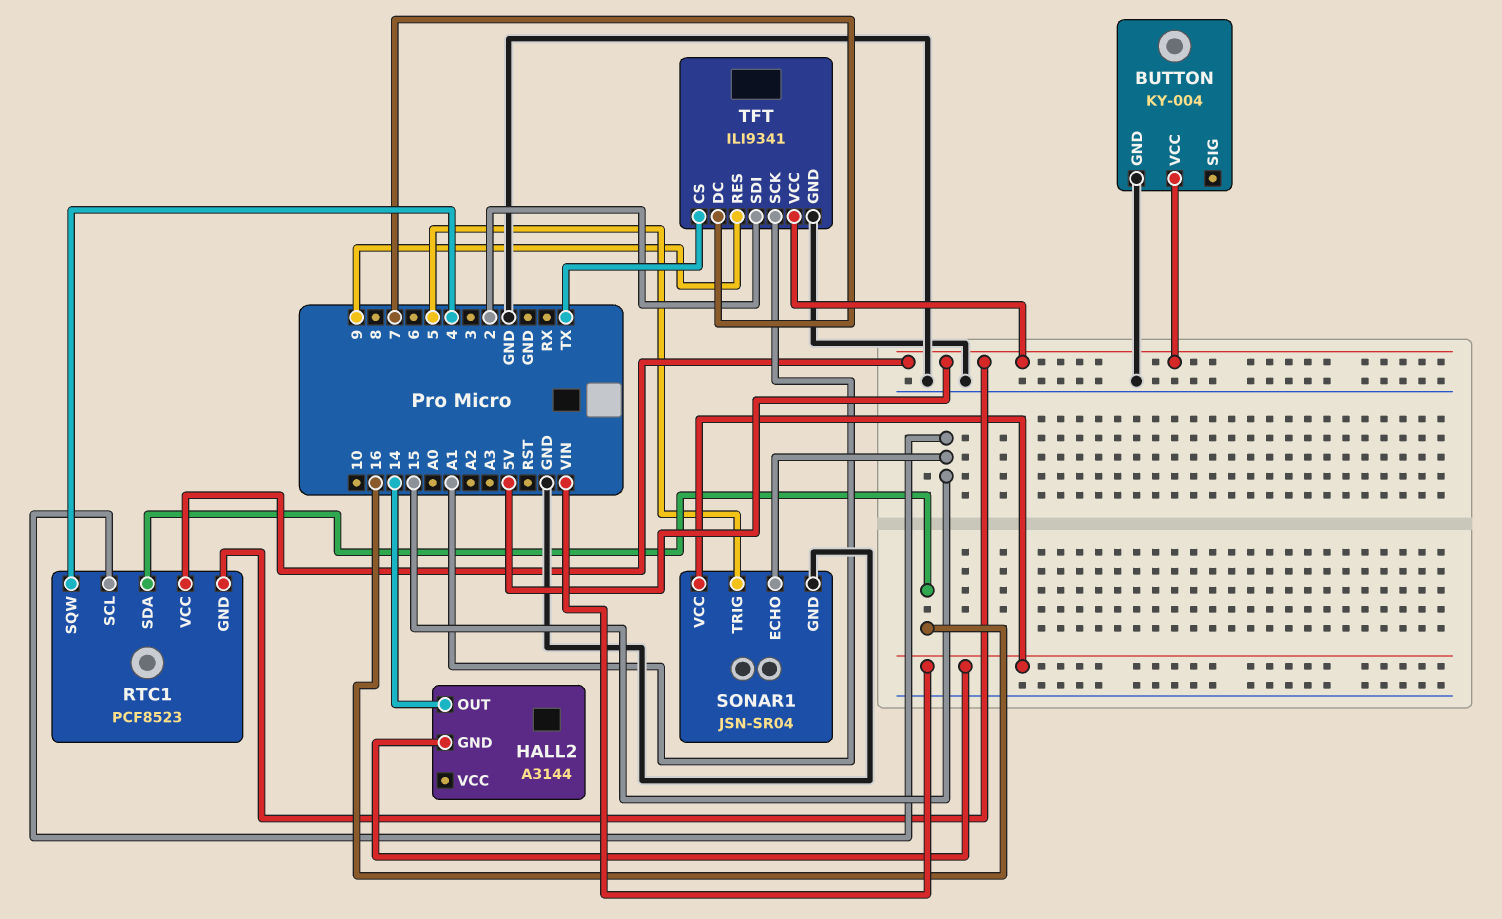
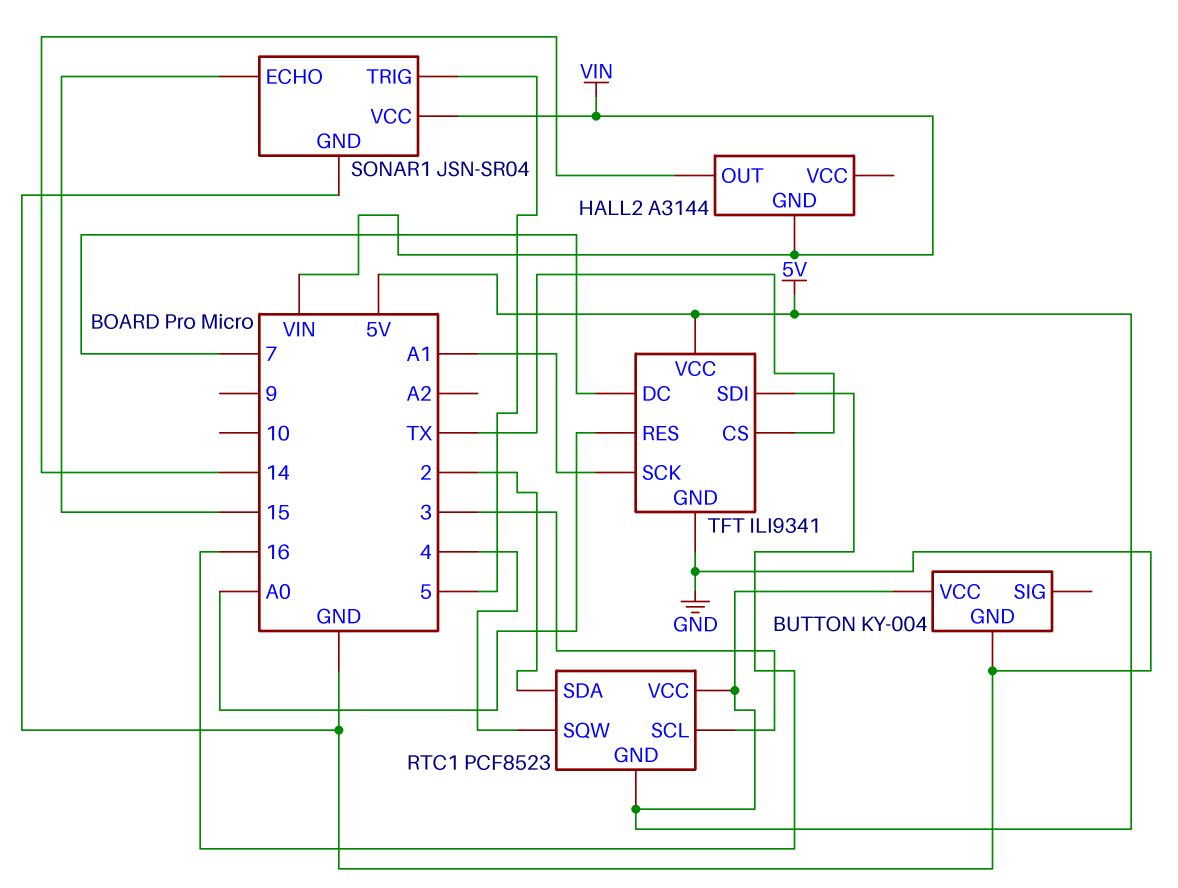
RTC1 pin SCL: 15 -> 3
RTC1 pin SDA: 16 -> 2
TFT pin RES: 9 -> A0
TFT pin SDI: 2 -> 16

